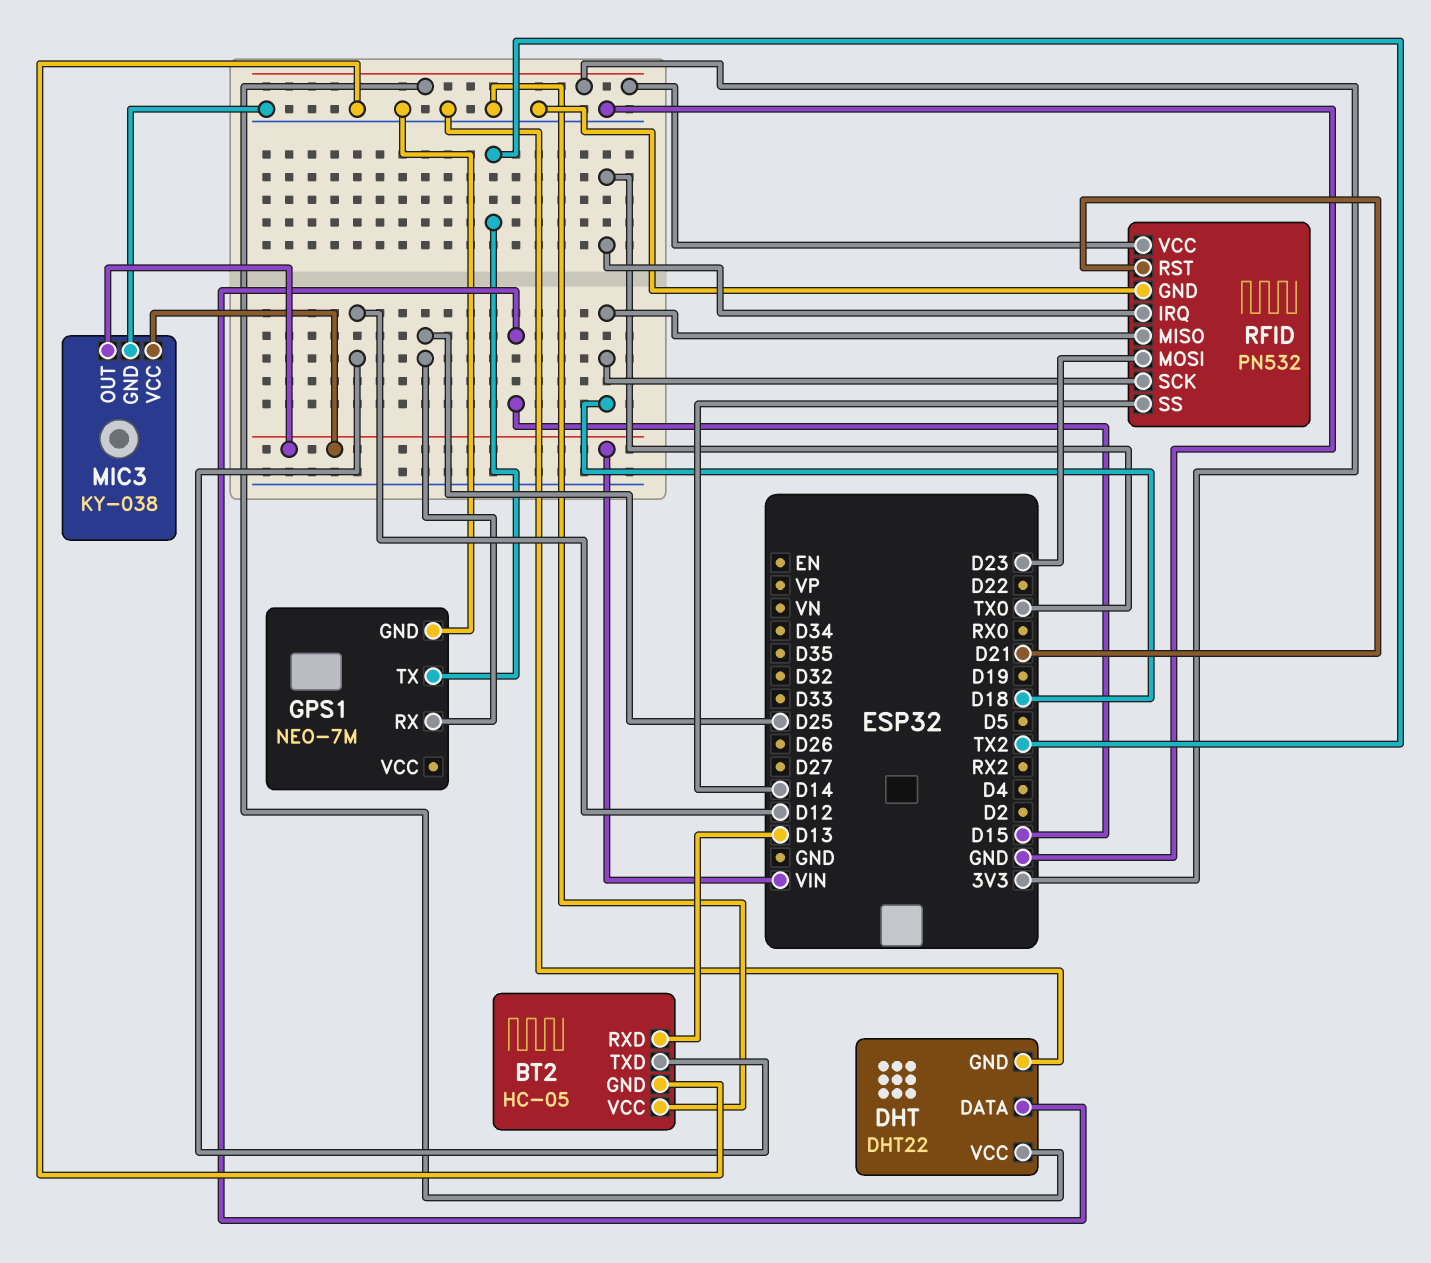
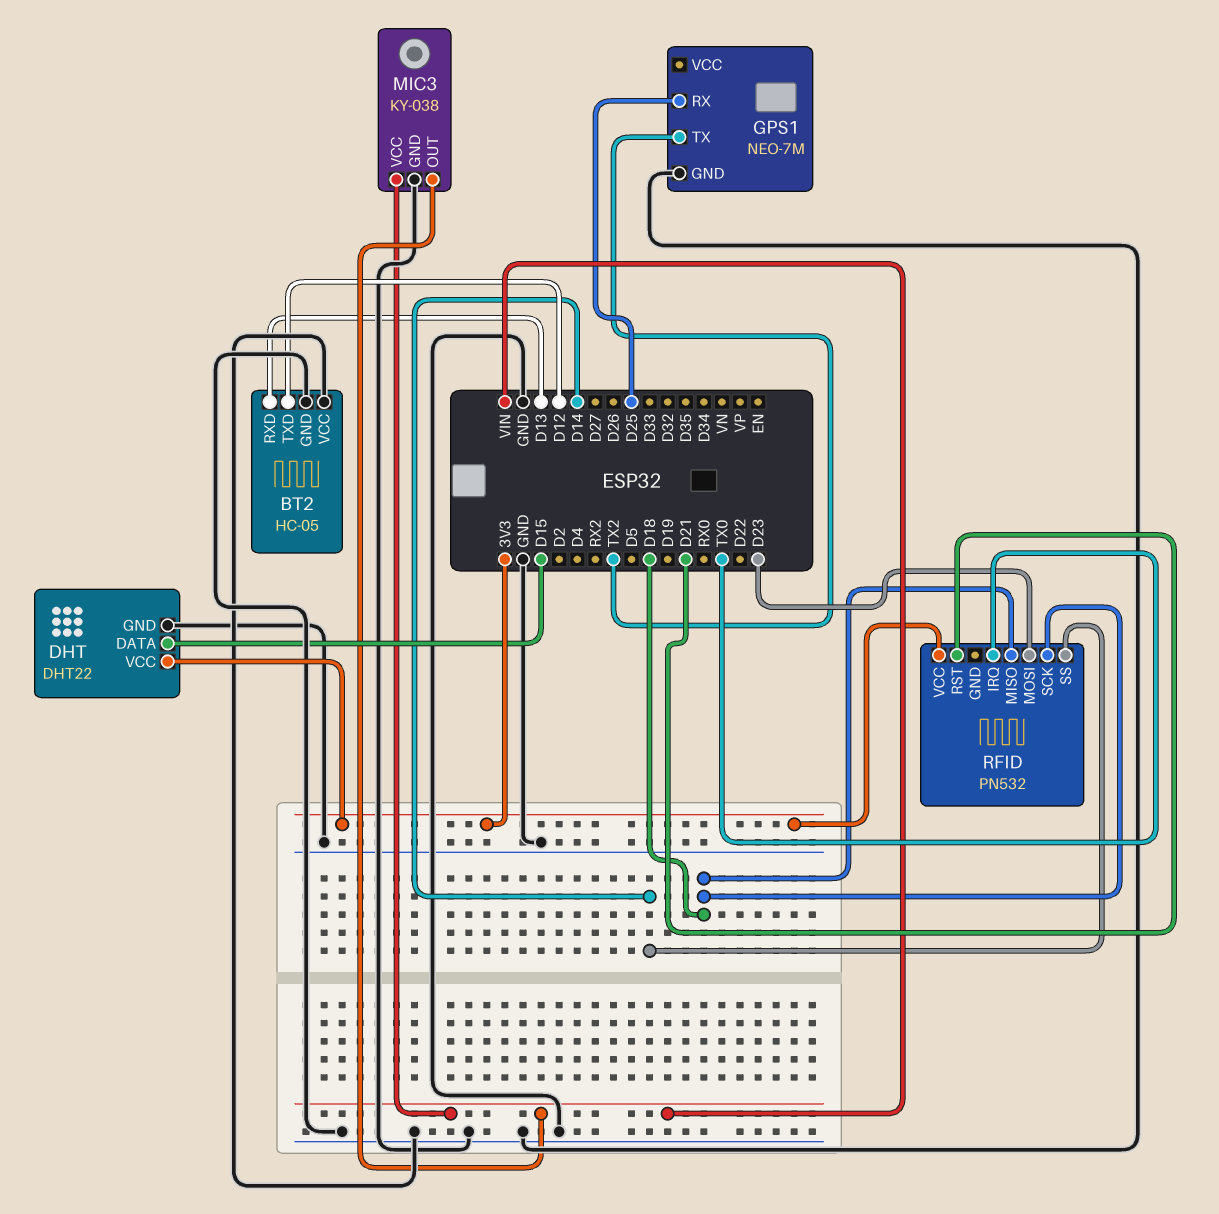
RFID pin GND: GND -> none

